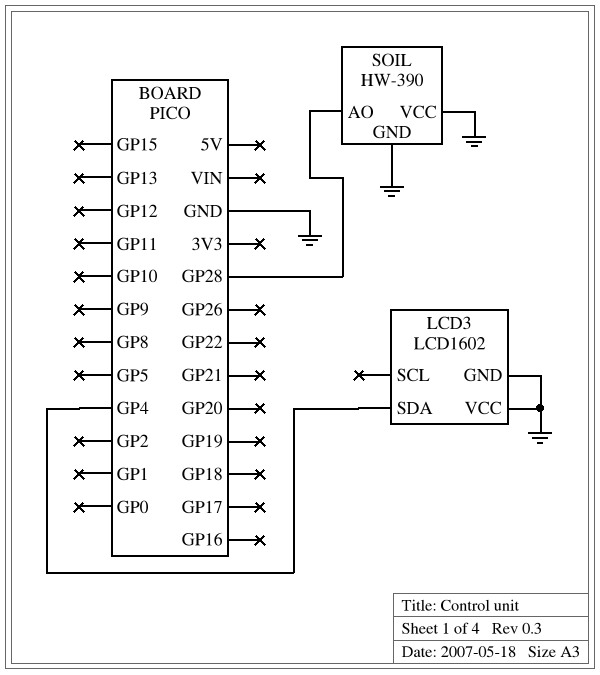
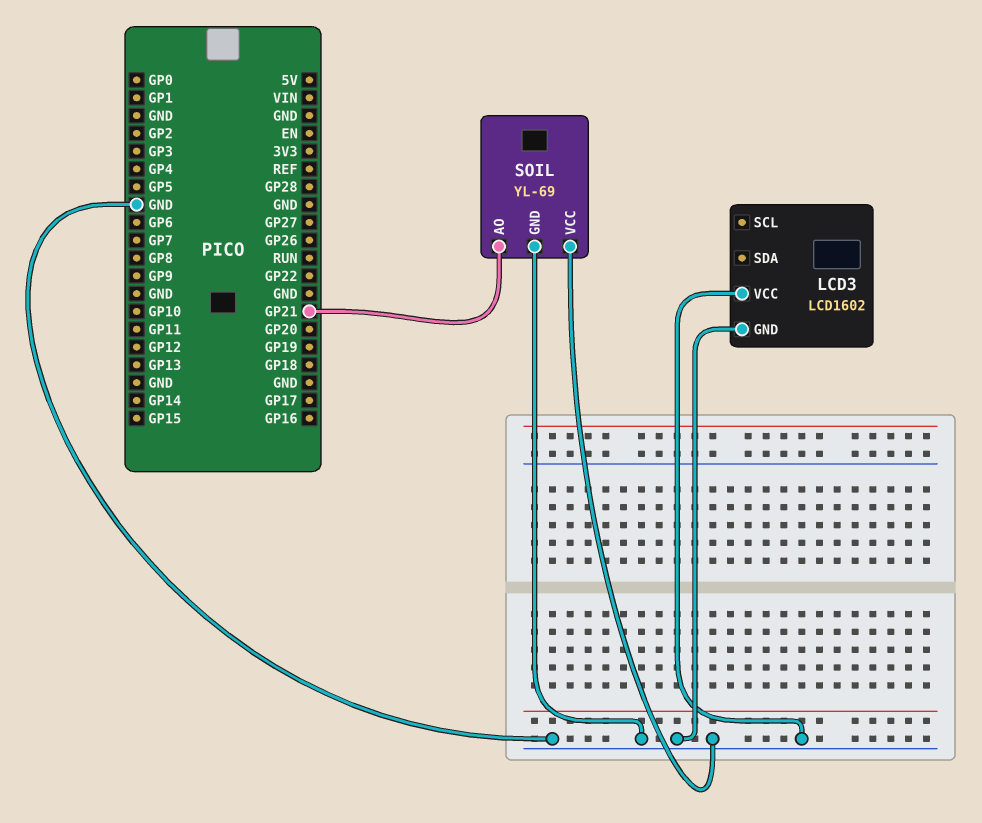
LCD3 pin SDA: GP4 -> none
SOIL: HW-390 -> YL-69
SOIL pin AO: GP28 -> GP21

